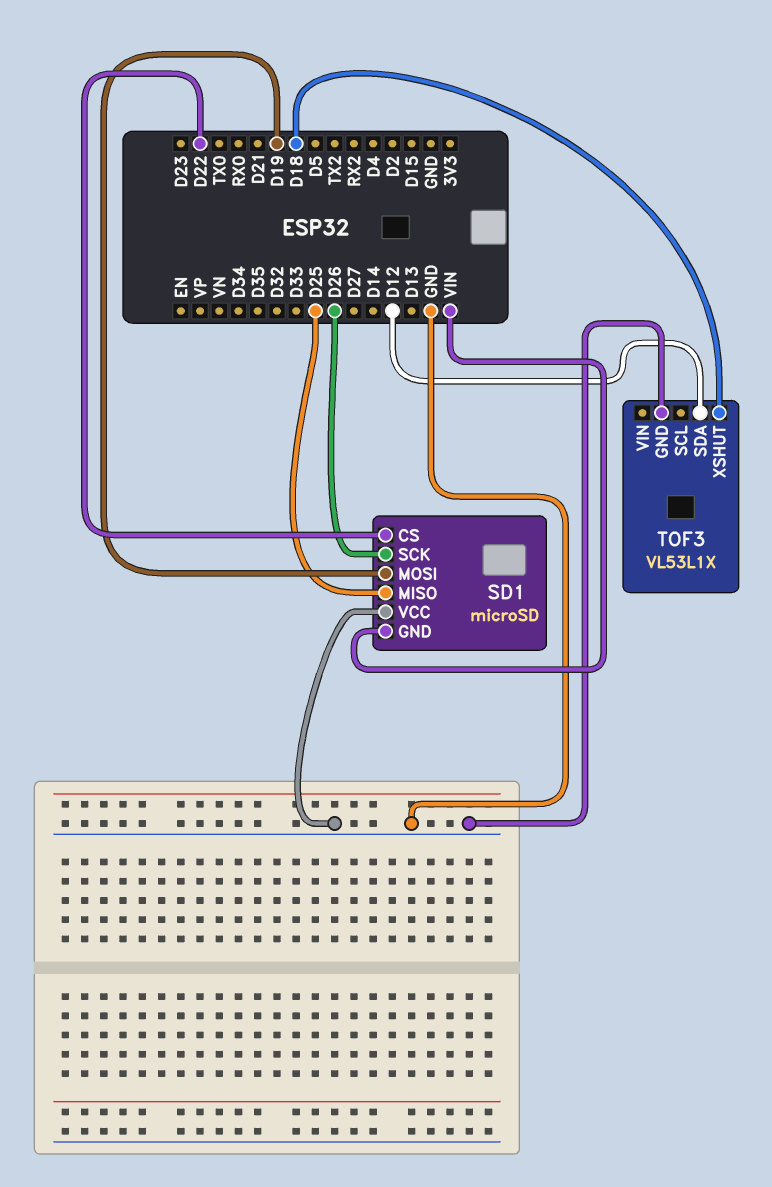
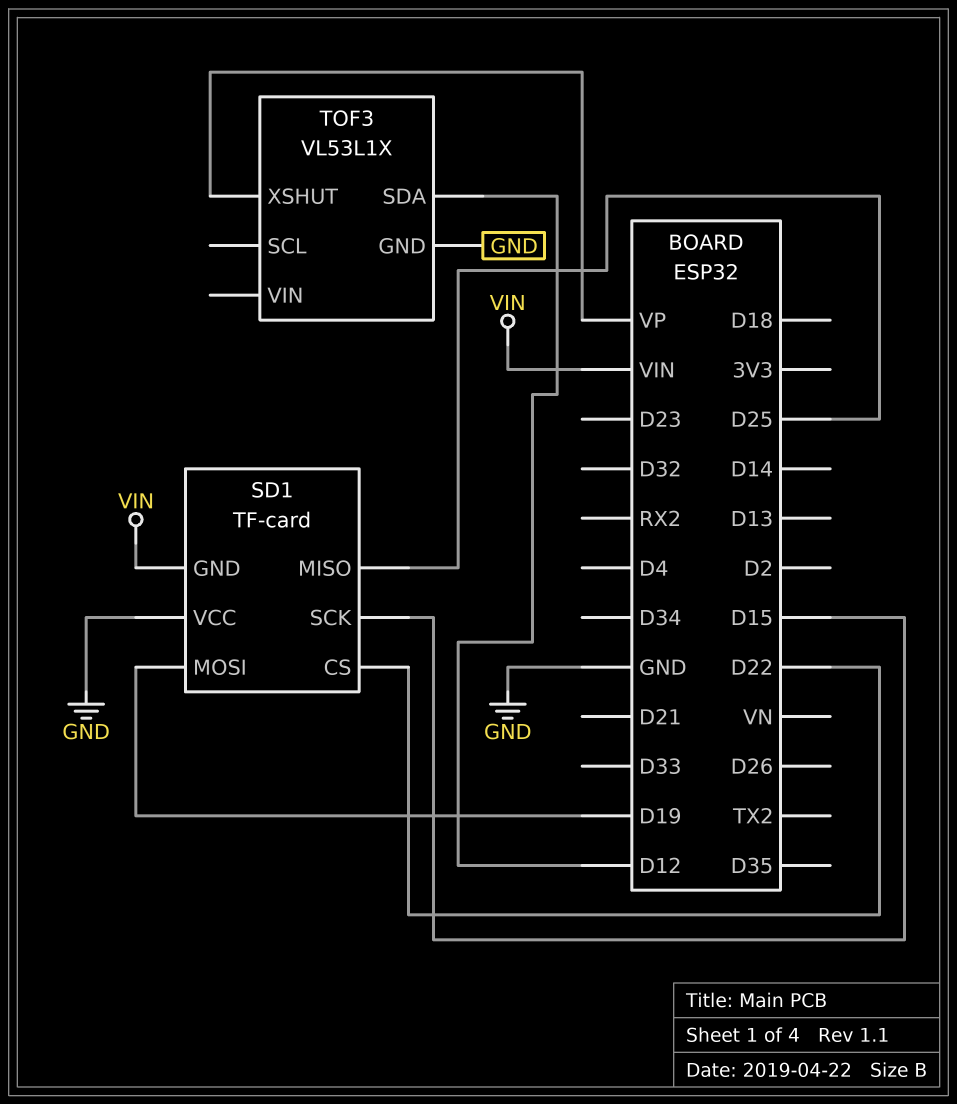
SD1: microSD -> TF-card
SD1 pin SCK: D26 -> D15
TOF3 pin XSHUT: D18 -> VP

